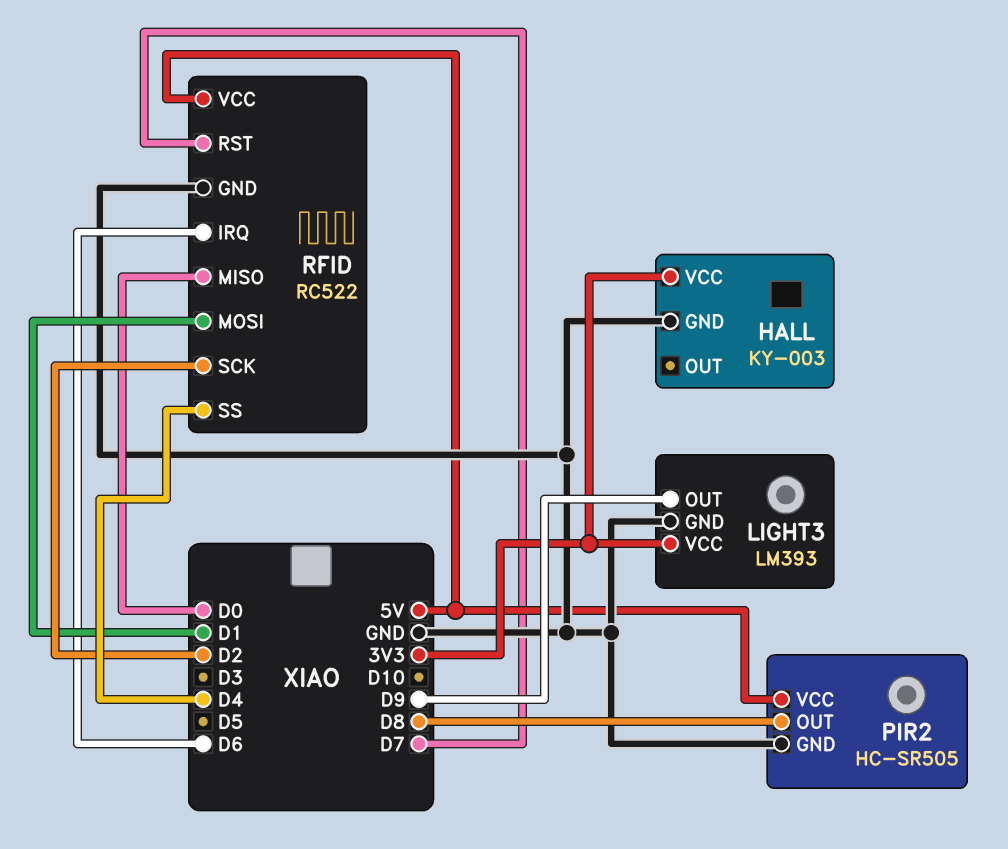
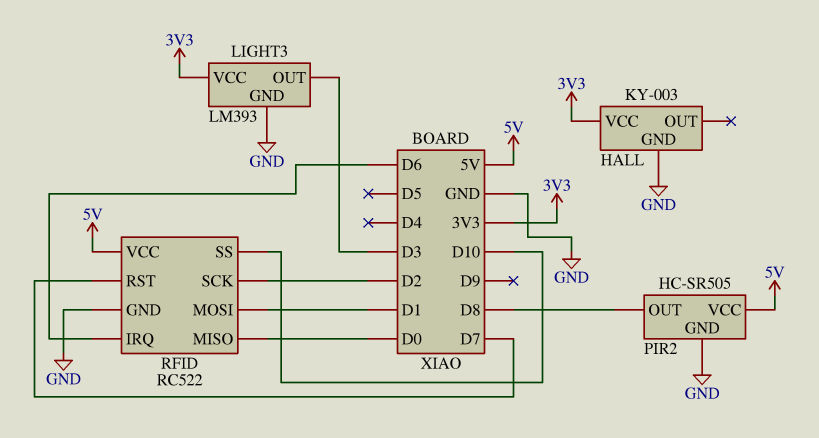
LIGHT3 pin OUT: D9 -> D3
RFID pin SS: D4 -> D10

